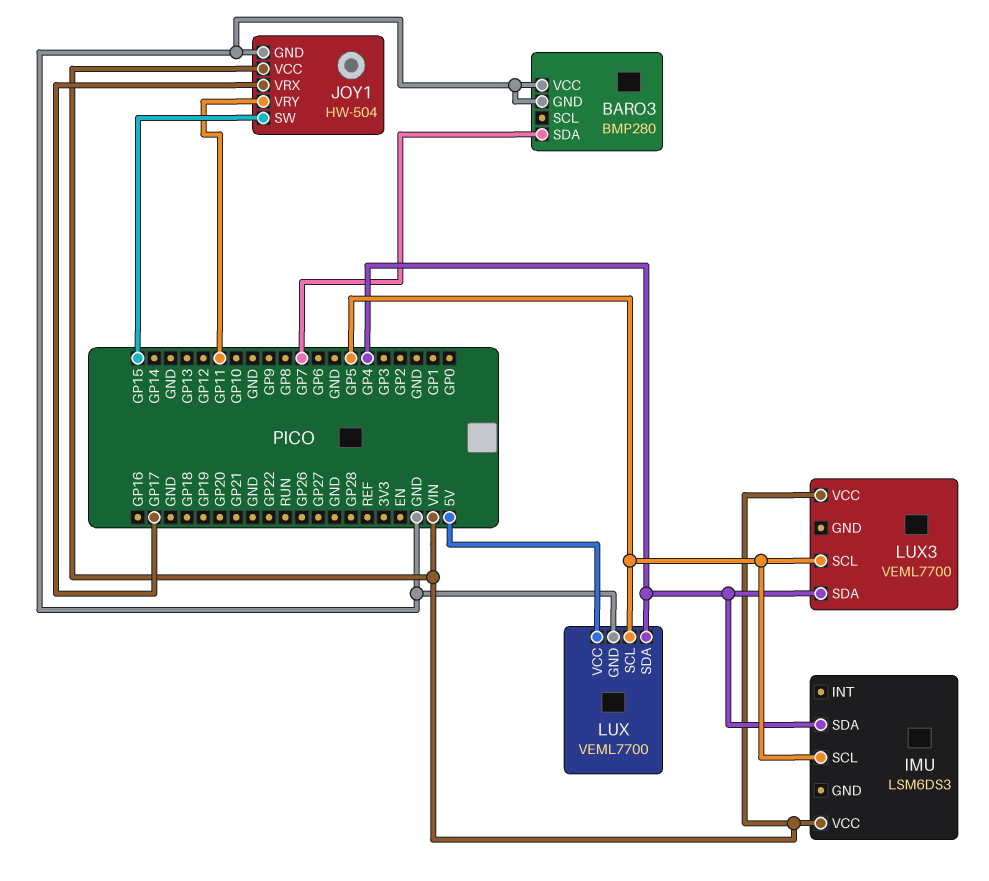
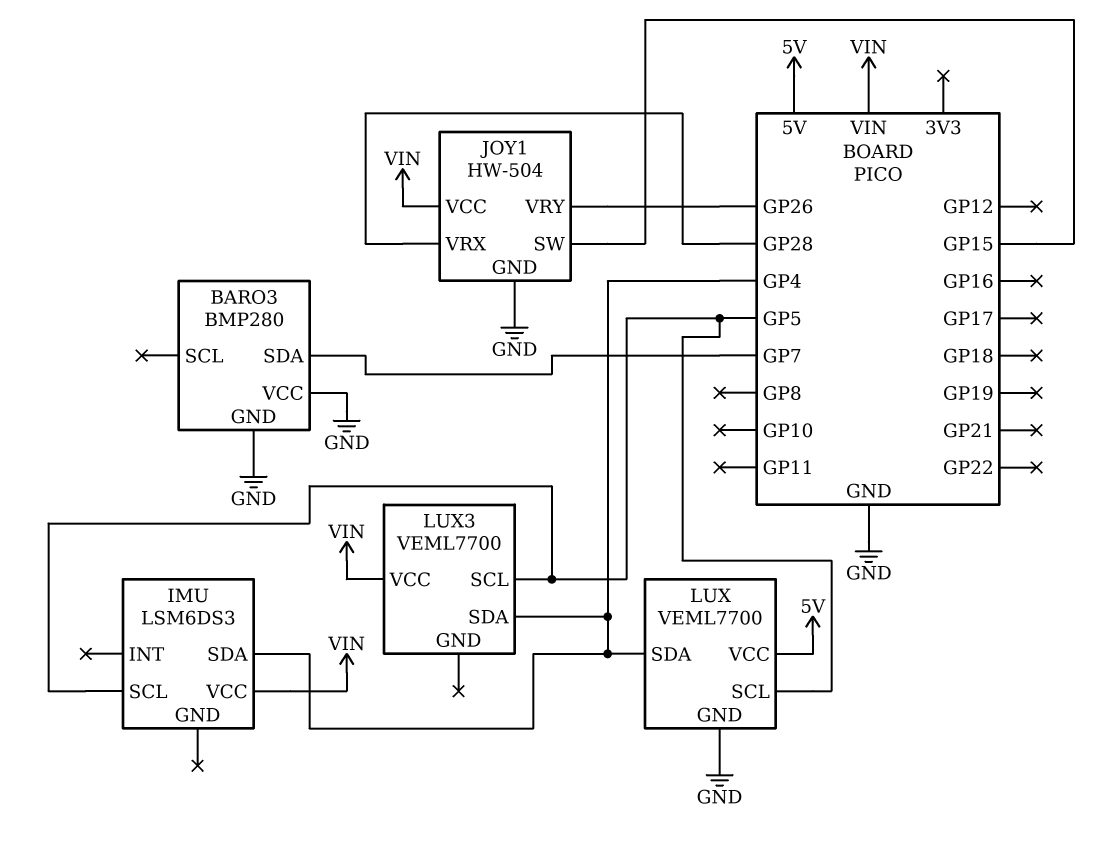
JOY1 pin VRX: GP17 -> GP28
JOY1 pin VRY: GP11 -> GP26

